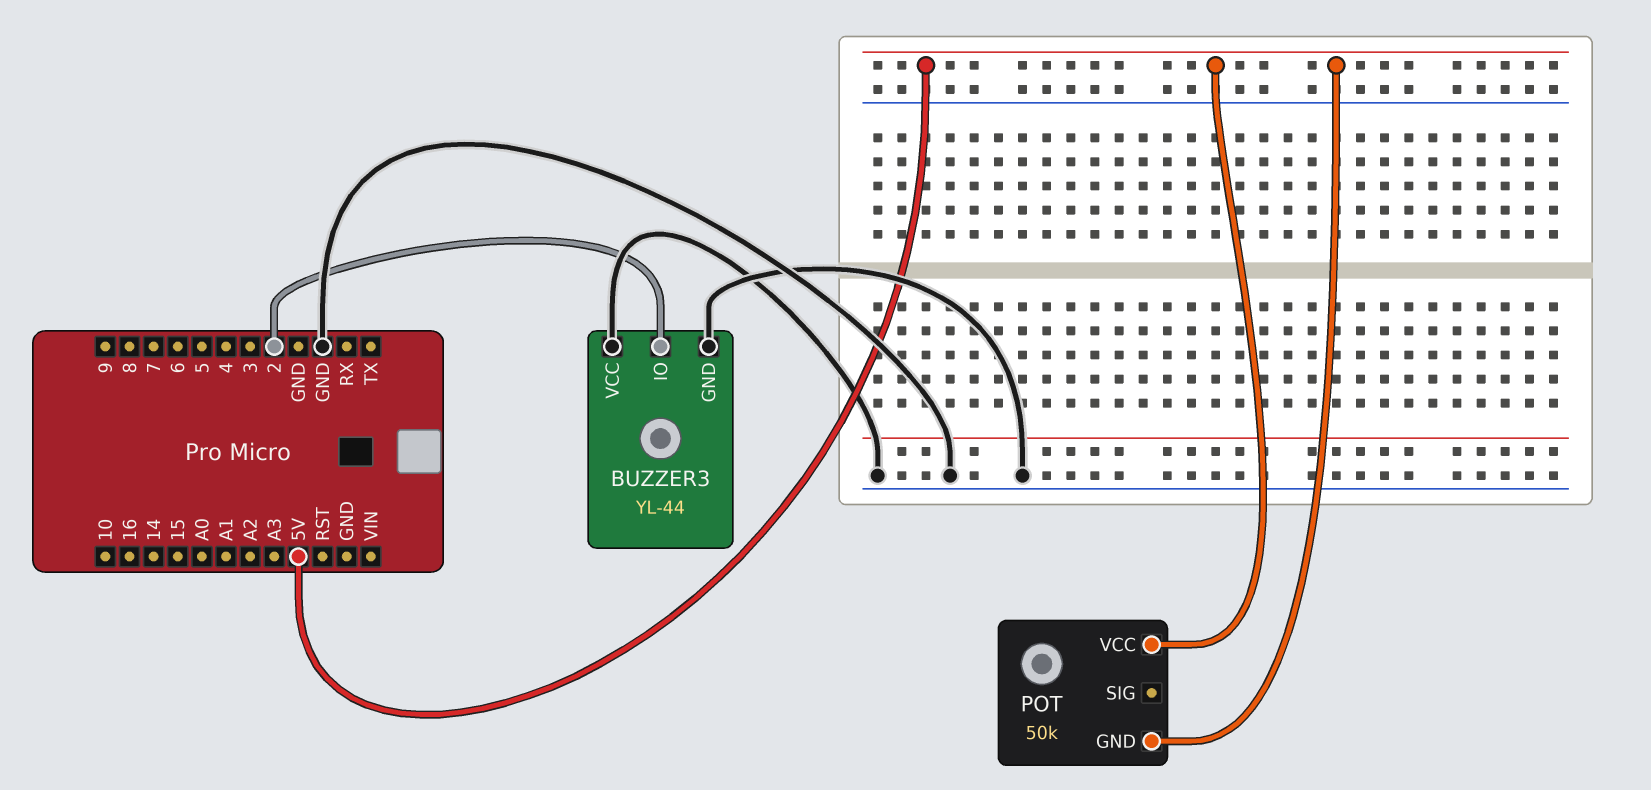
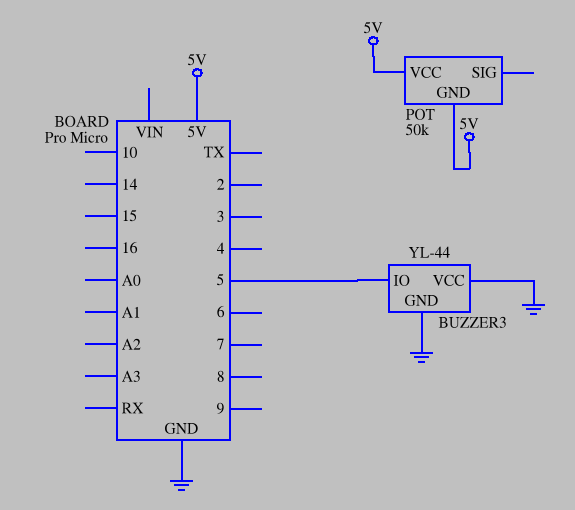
BUZZER3 pin IO: 2 -> 5

